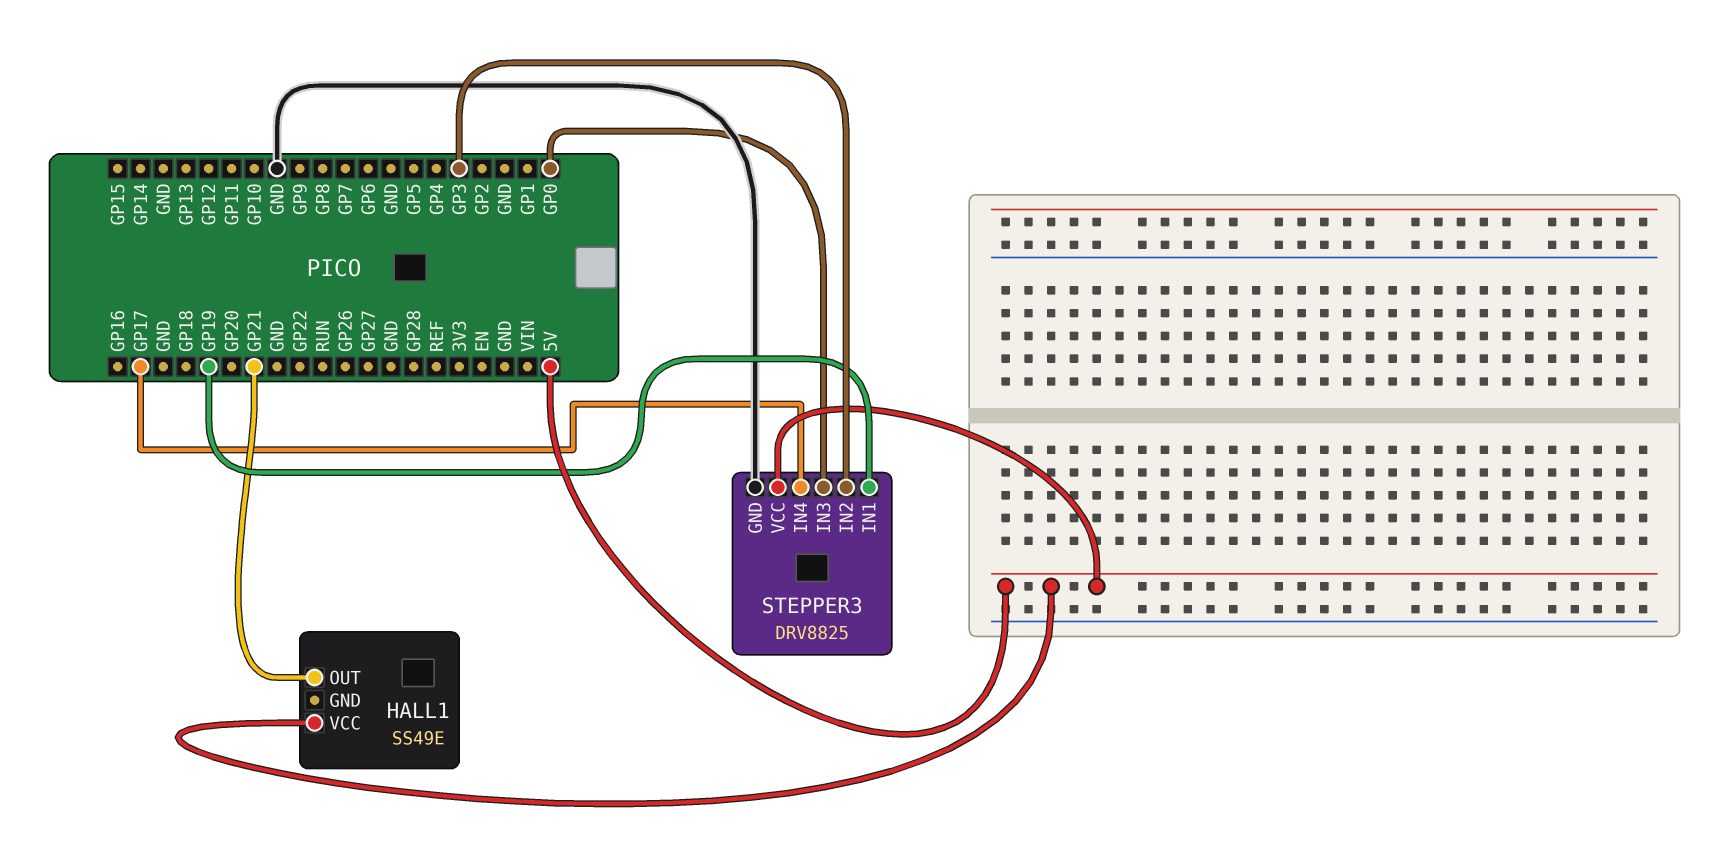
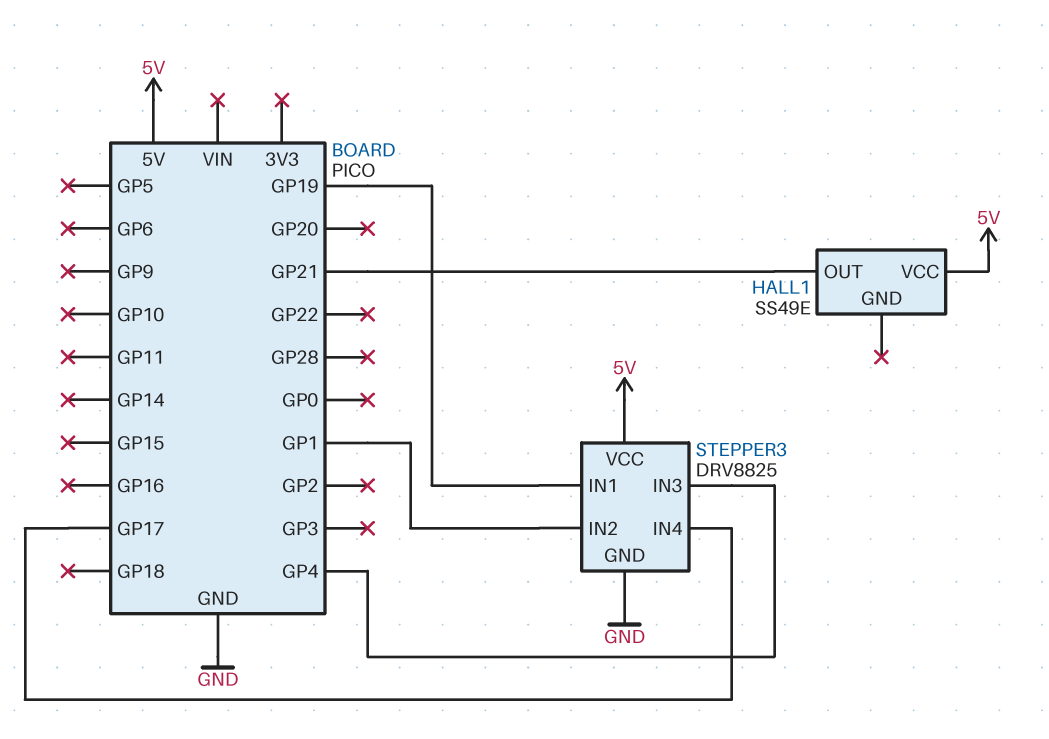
STEPPER3 pin IN2: GP3 -> GP1
STEPPER3 pin IN3: GP0 -> GP4

